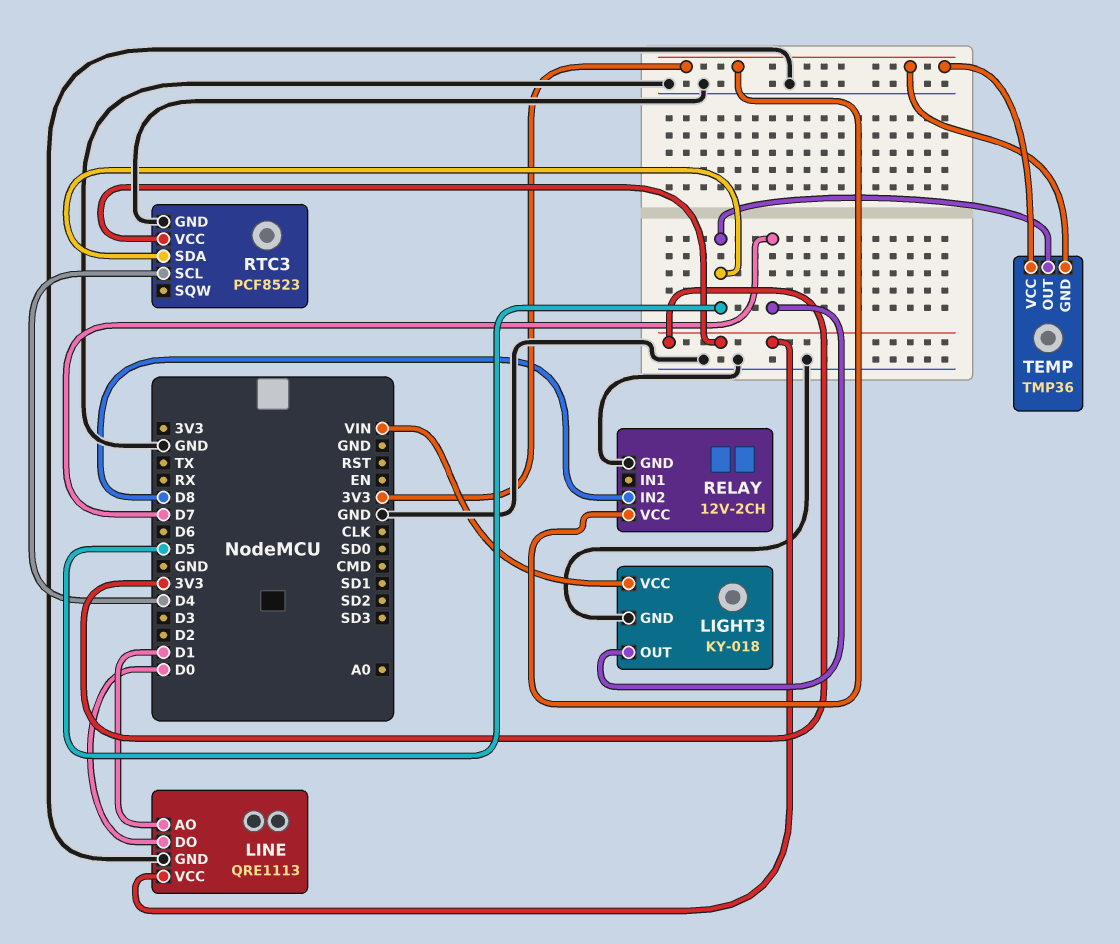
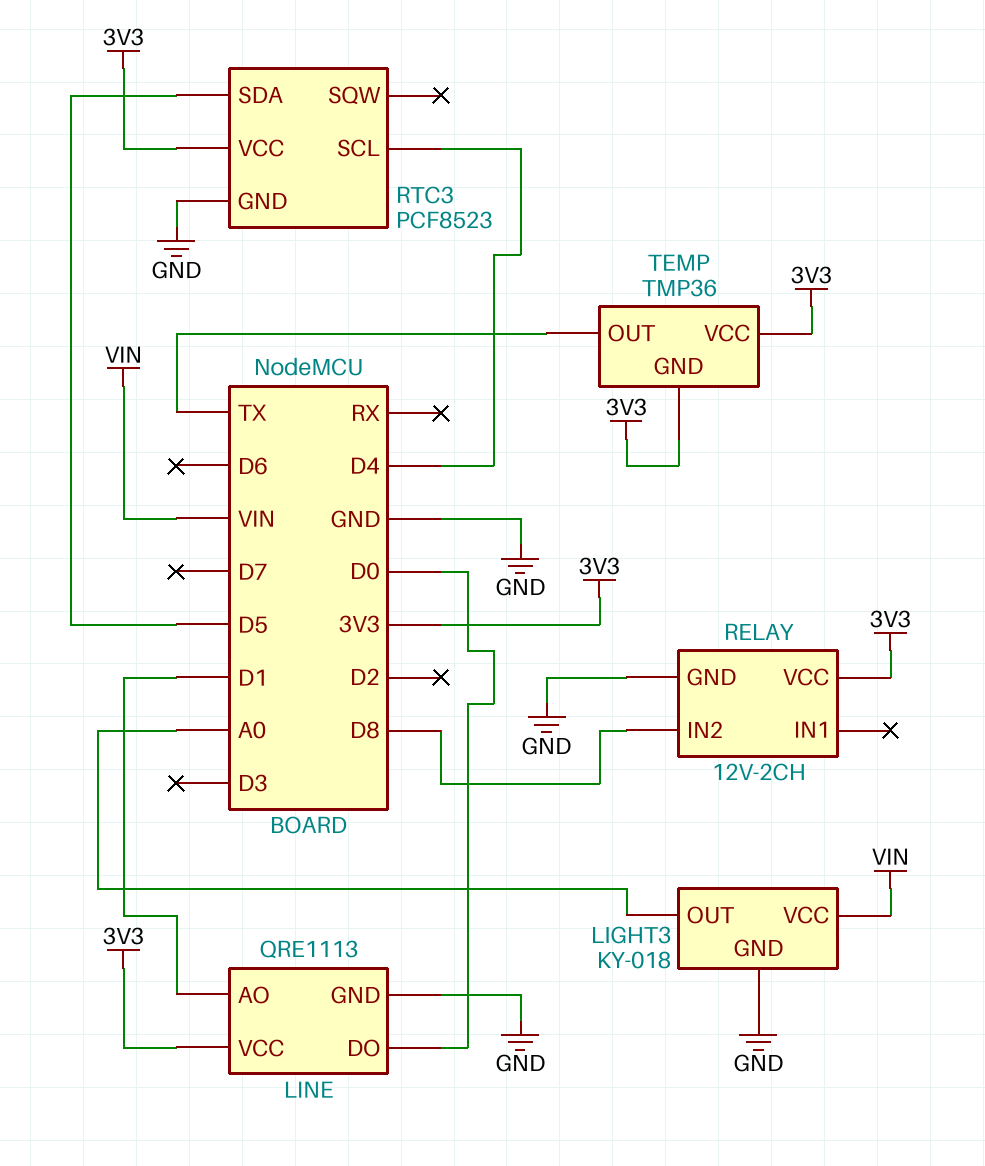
LIGHT3 pin OUT: D7 -> A0
TEMP pin OUT: D5 -> TX

